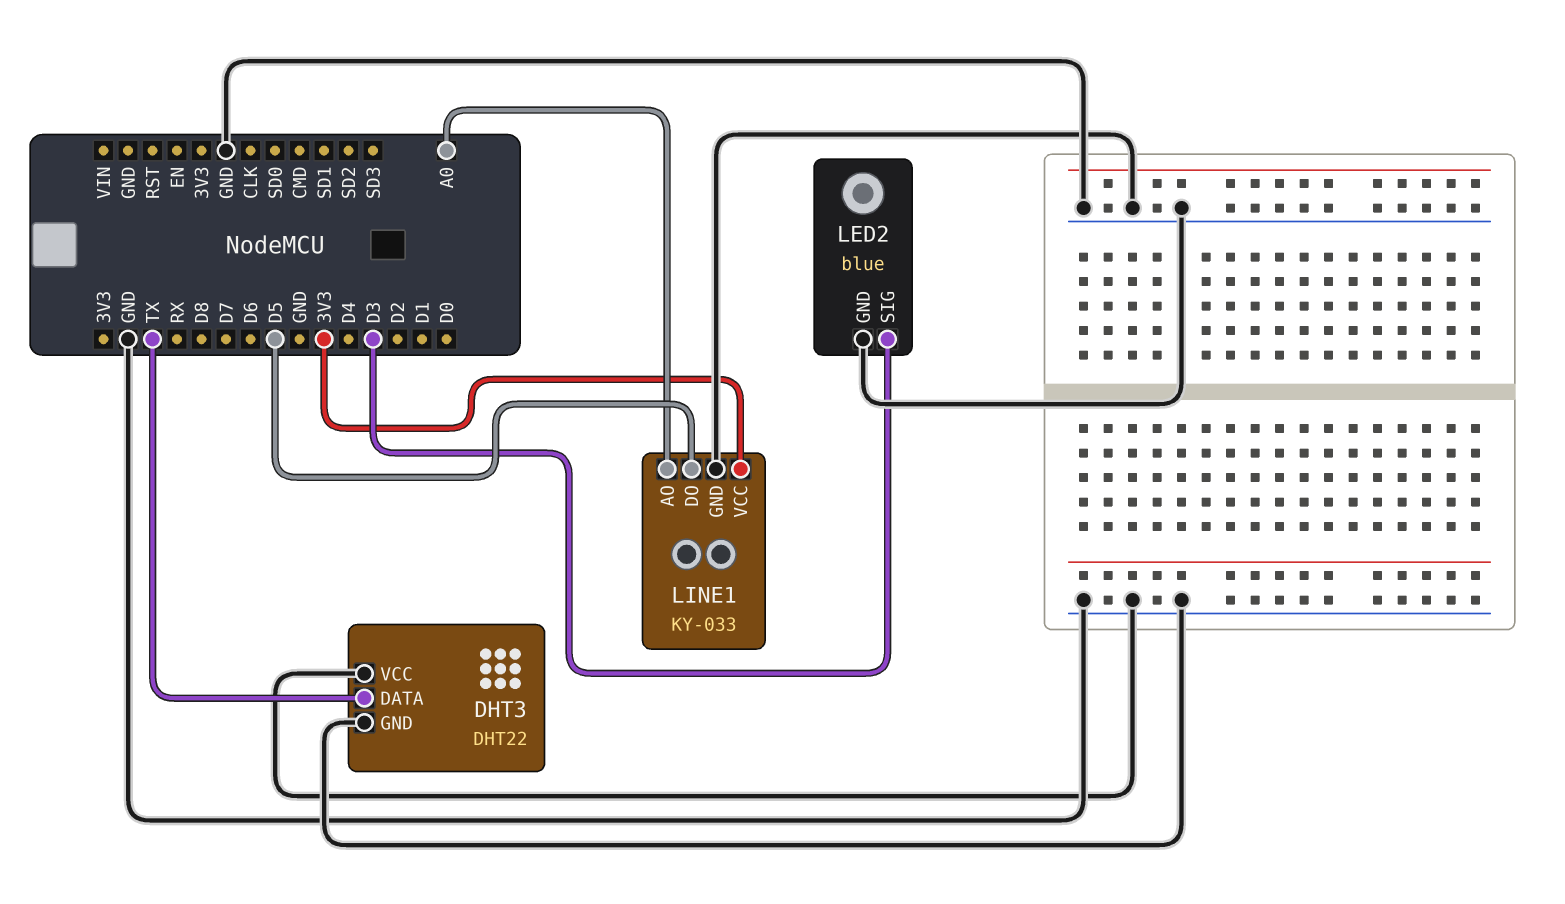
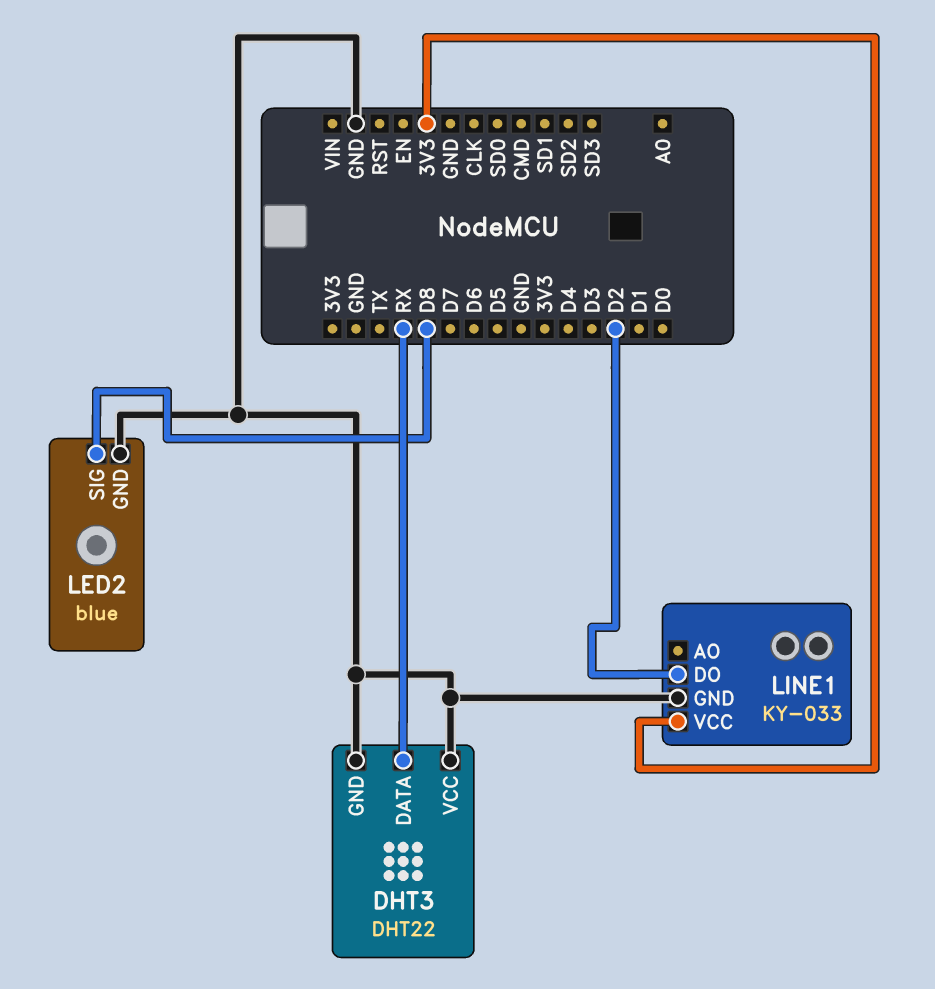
DHT3 pin DATA: TX -> RX
LED2 pin SIG: D3 -> D8
LINE1 pin AO: A0 -> none
LINE1 pin DO: D5 -> D2

